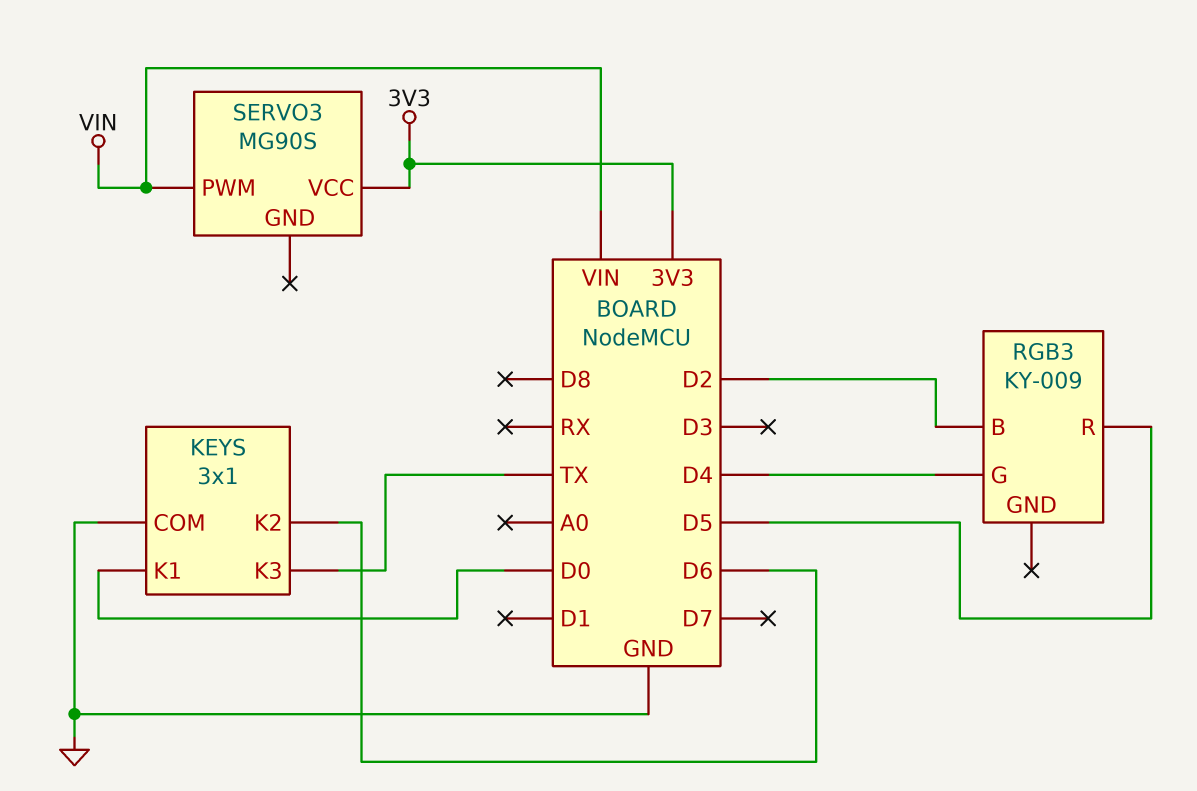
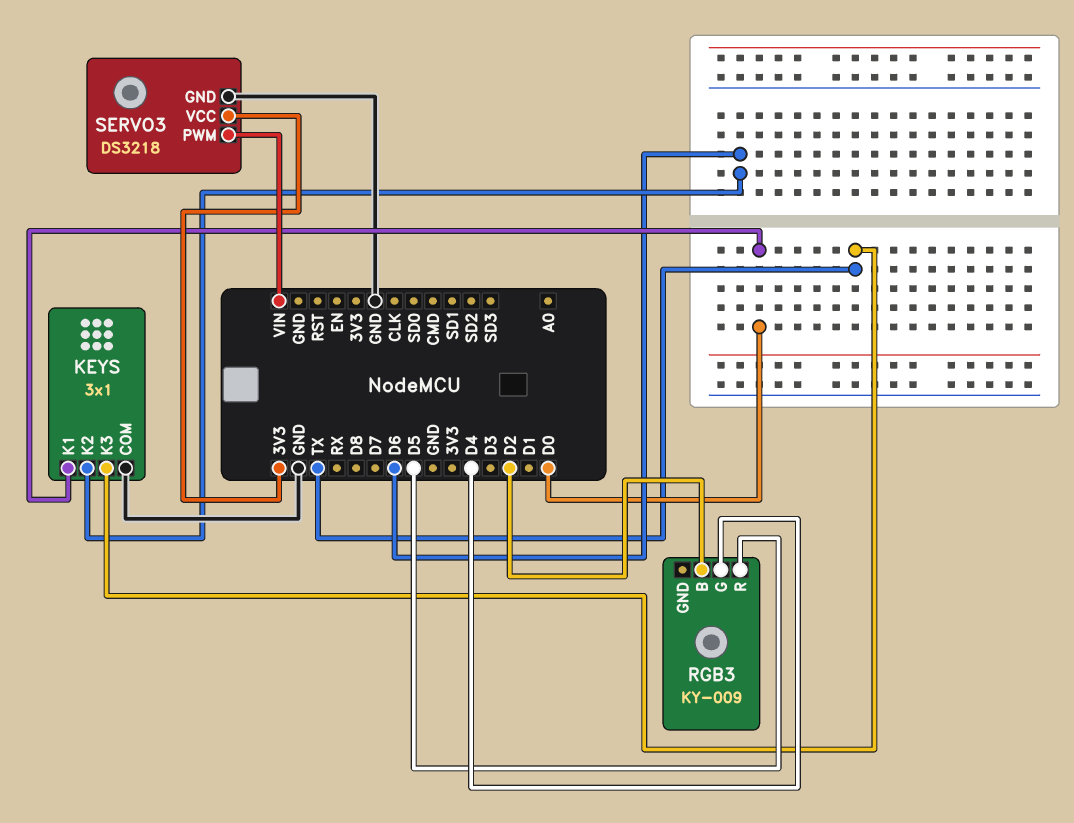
SERVO3: MG90S -> DS3218
SERVO3 pin GND: none -> GND

